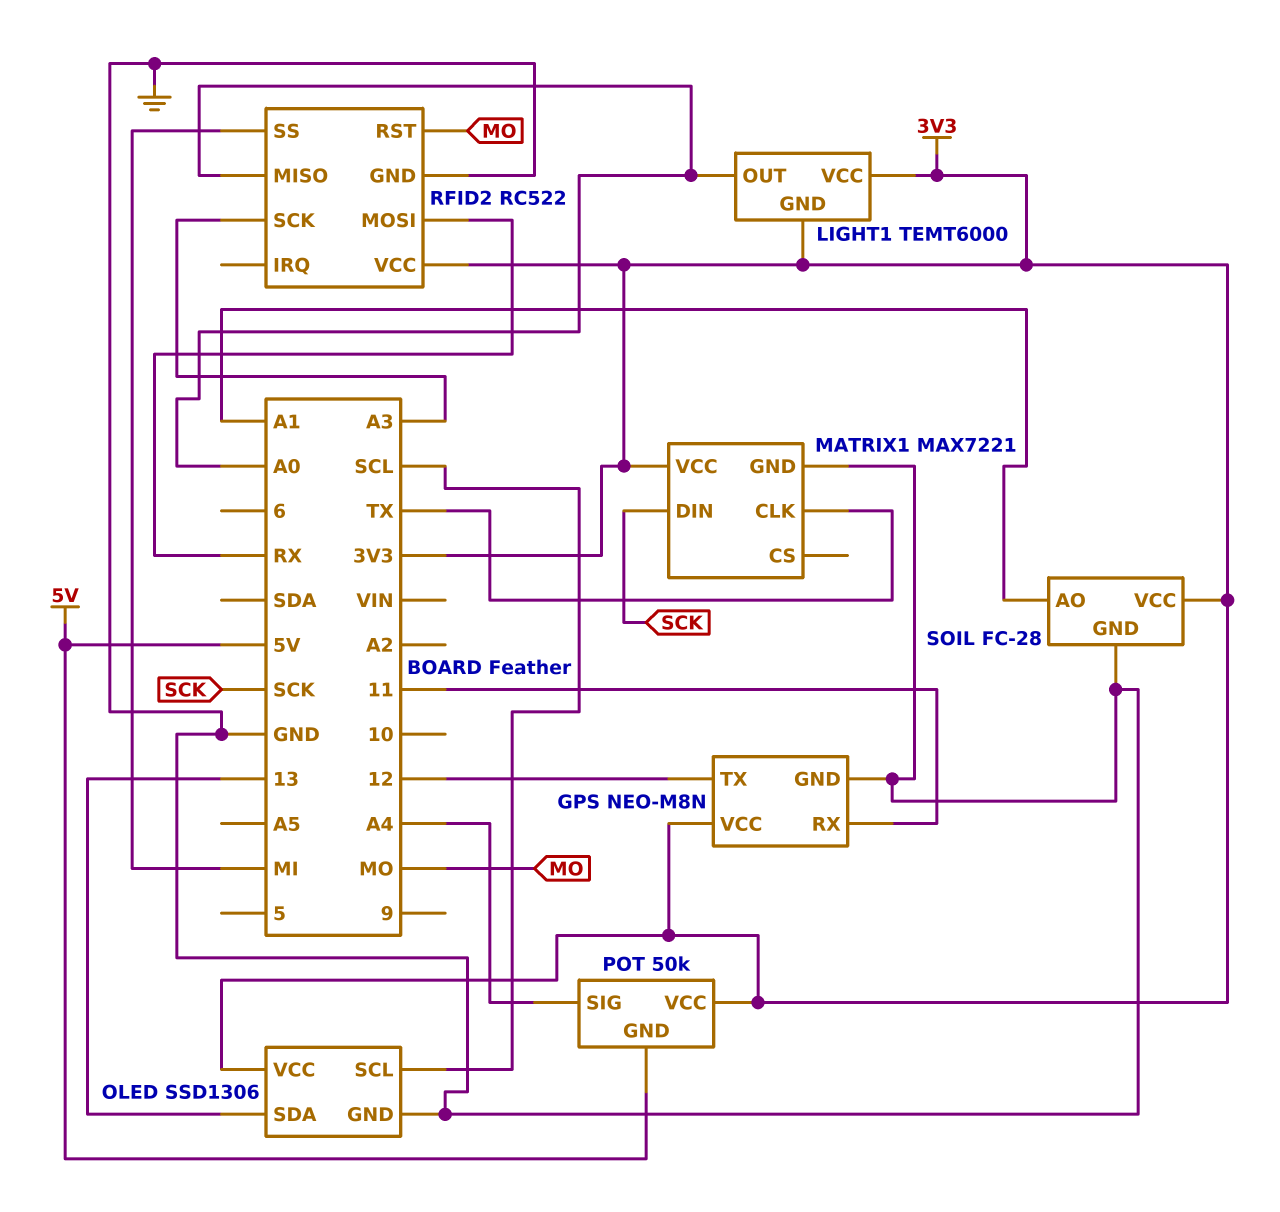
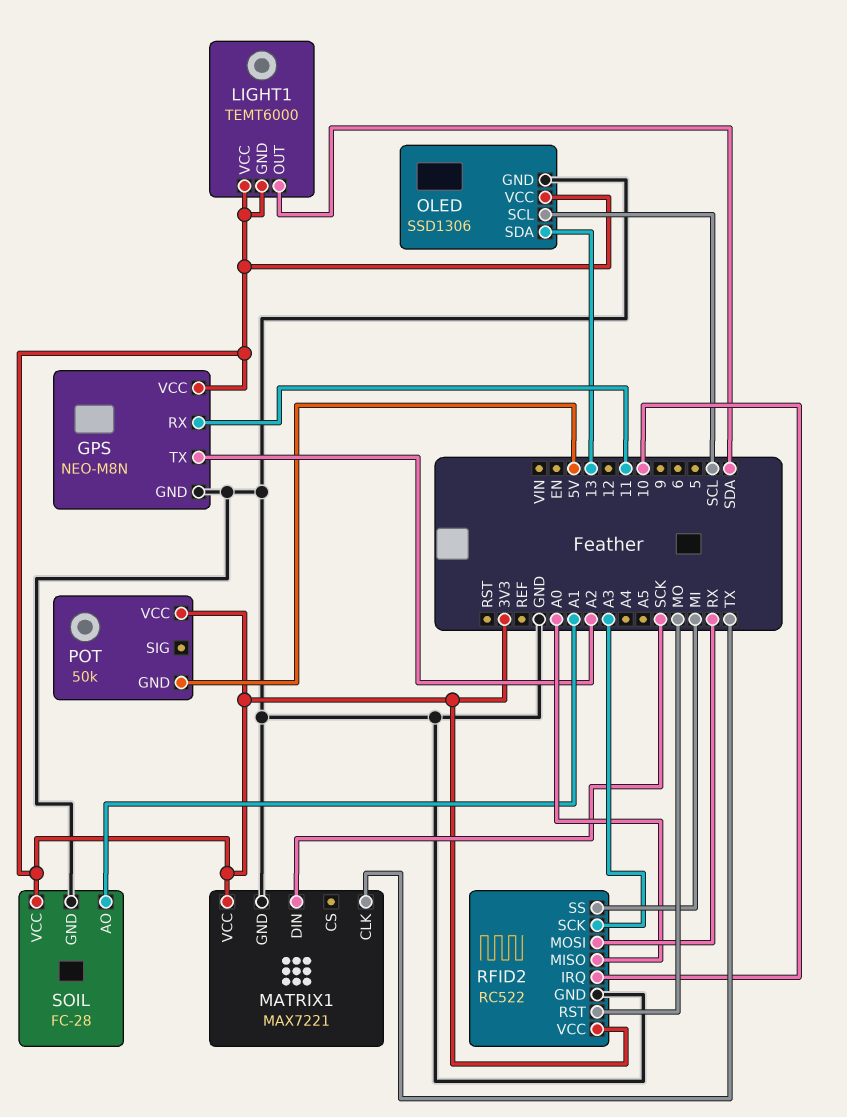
GPS pin TX: 12 -> A2
LIGHT1 pin OUT: A0 -> SDA
POT pin SIG: A4 -> none
RFID2 pin IRQ: none -> 10

